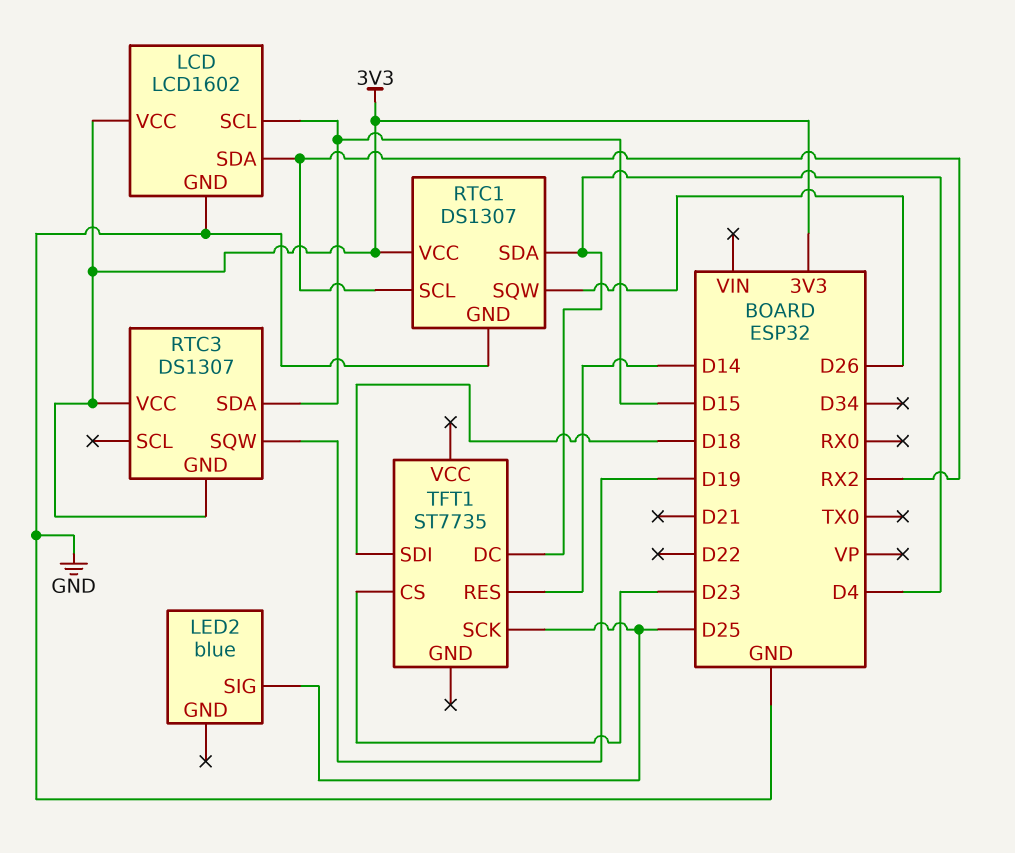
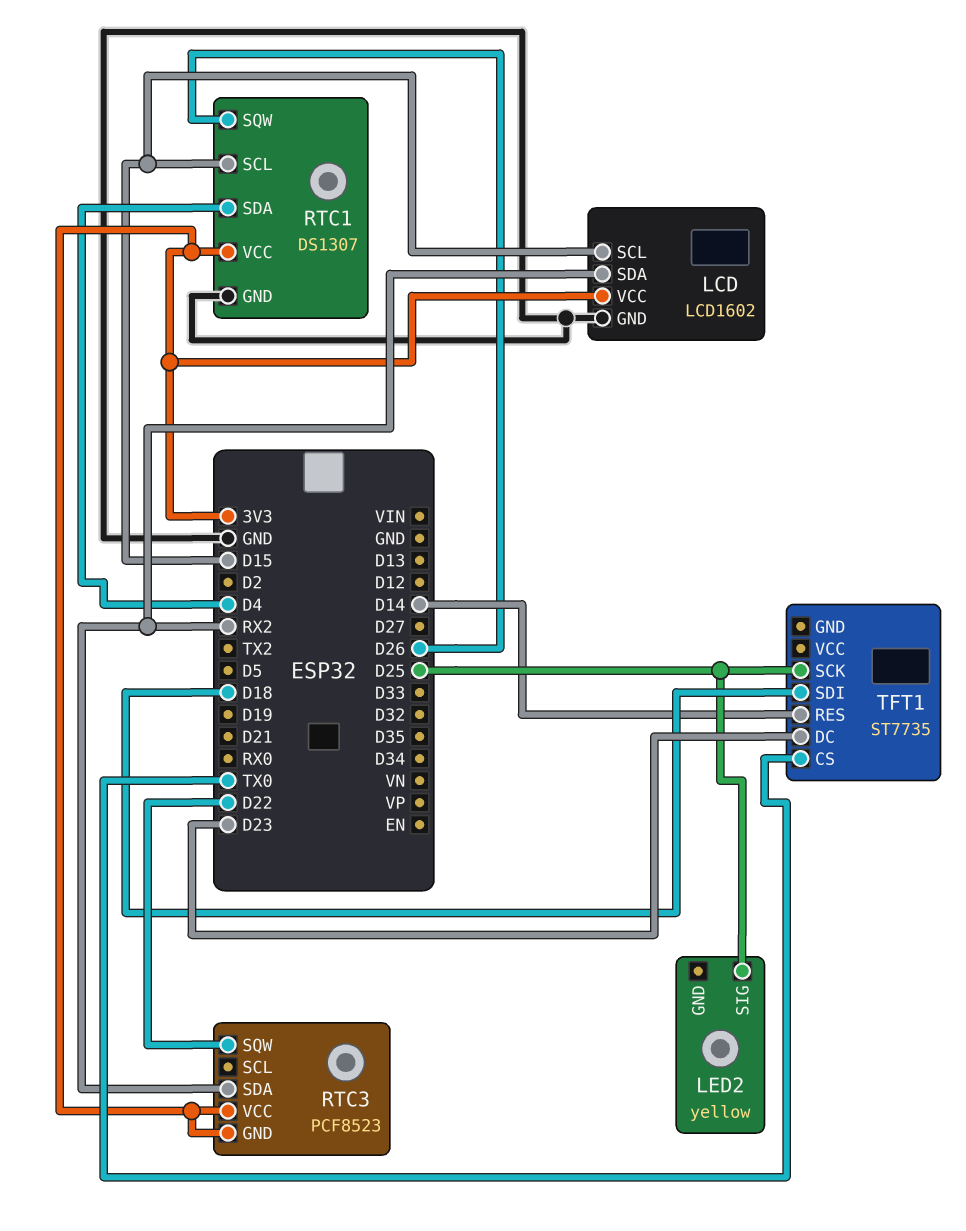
LED2: blue -> yellow
RTC1 pin SCL: RX2 -> D15
RTC3: DS1307 -> PCF8523
RTC3 pin SDA: D15 -> RX2
RTC3 pin SQW: D19 -> D22
TFT1 pin CS: D23 -> TX0
TFT1 pin DC: D4 -> D23

